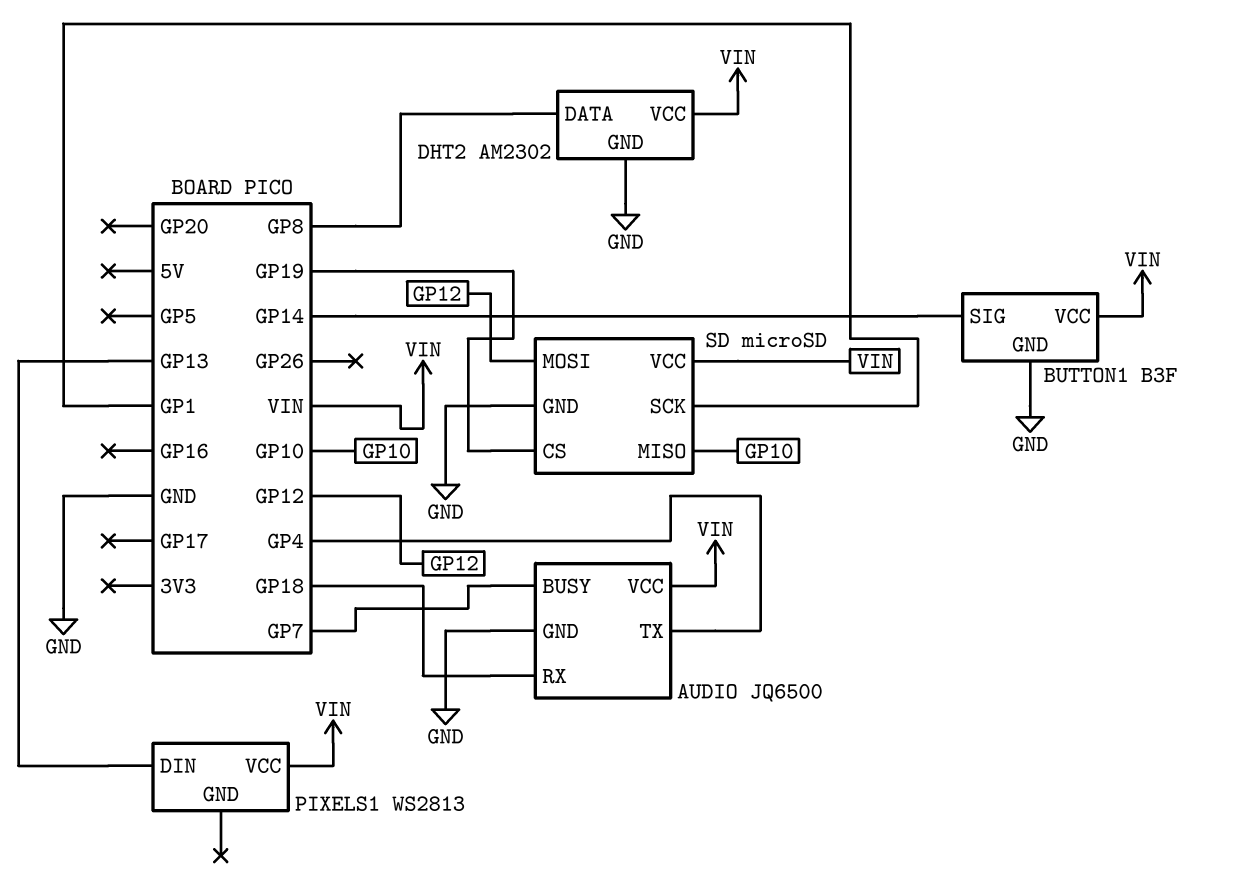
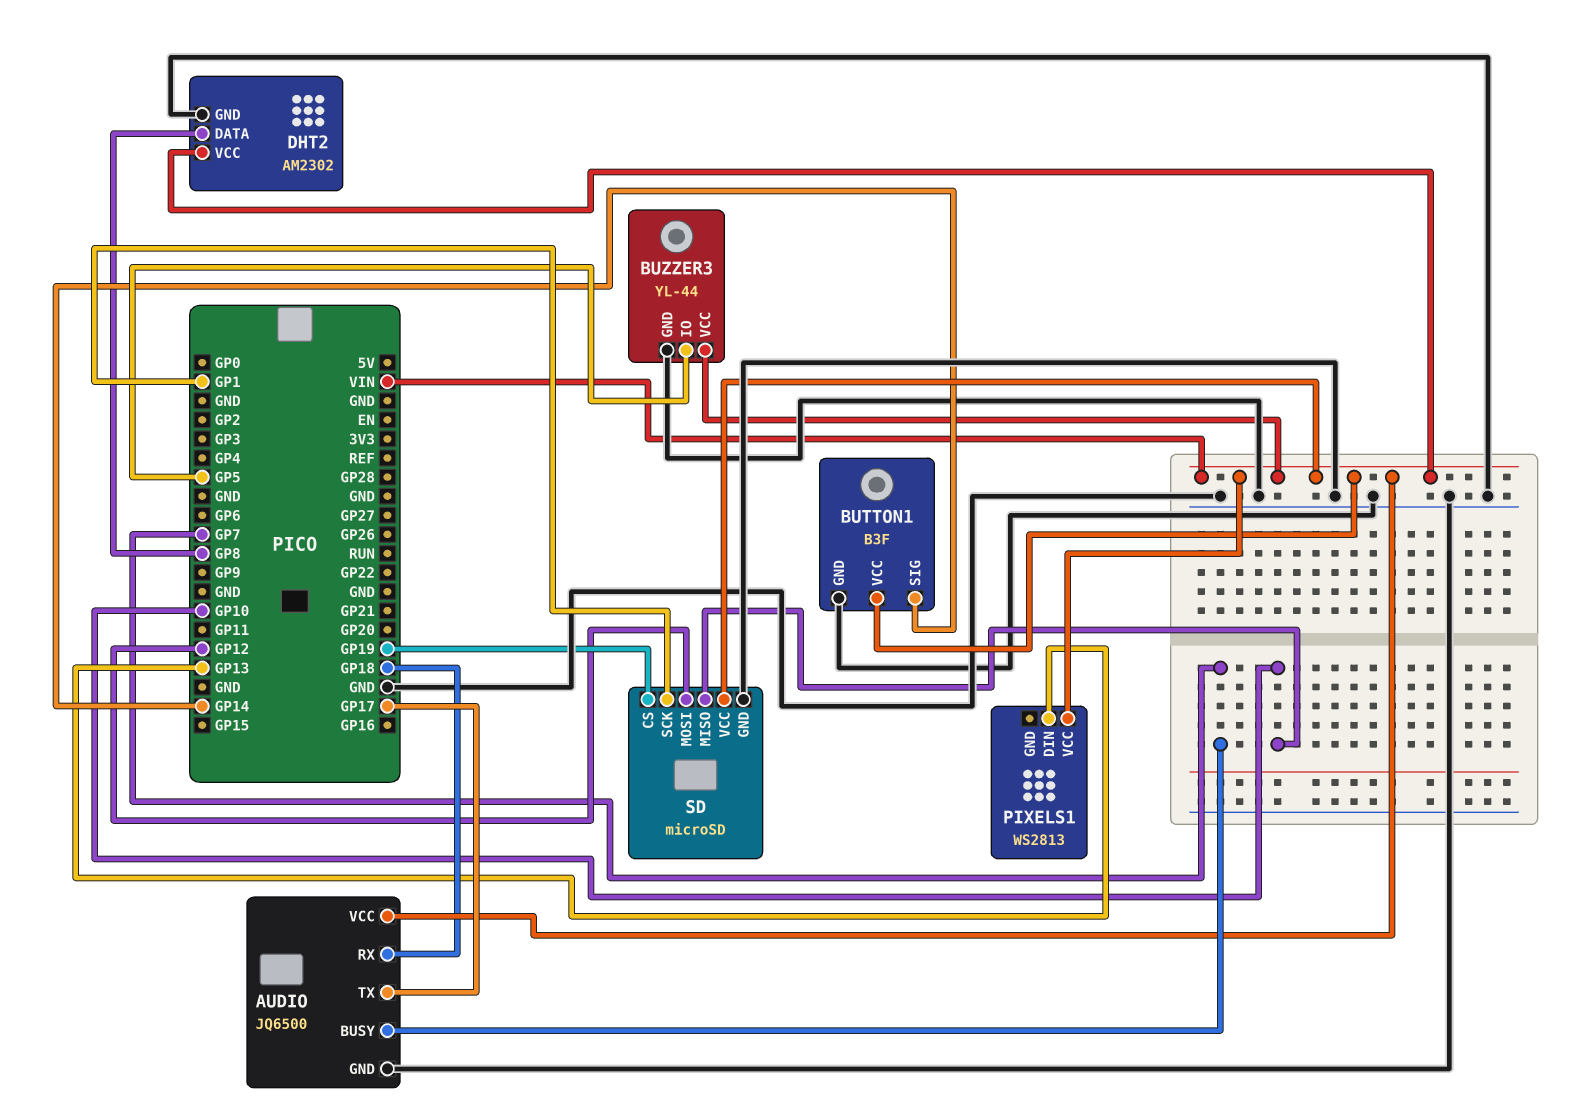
AUDIO pin TX: GP4 -> GP17
BUZZER3: none -> YL-44
BUZZER3 pin GND: none -> GND
BUZZER3 pin IO: none -> GP5
BUZZER3 pin VCC: none -> VIN

